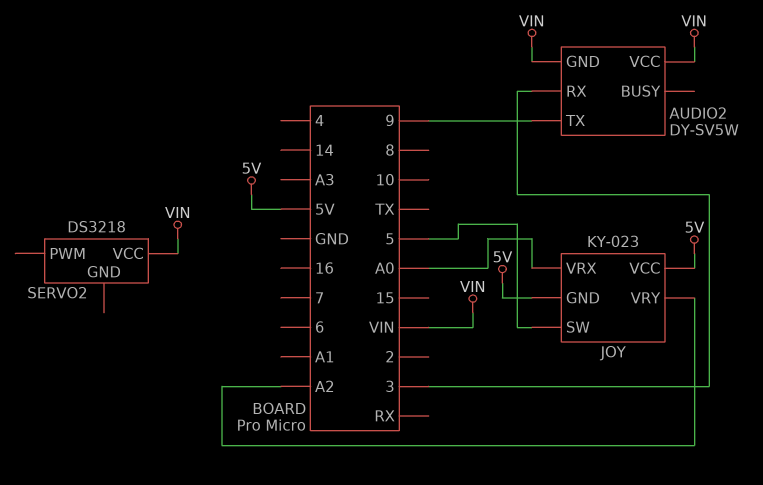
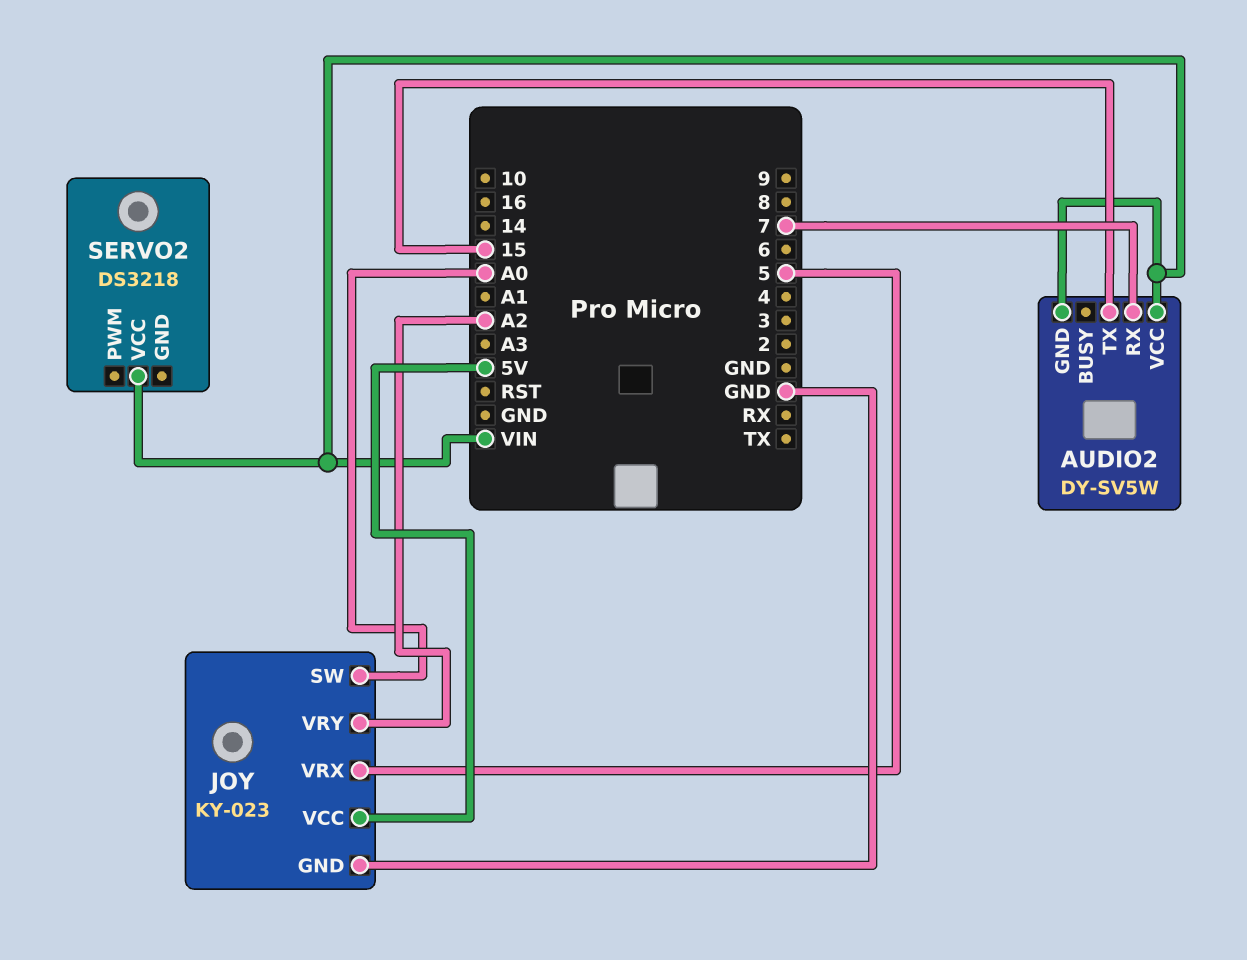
AUDIO2 pin RX: 3 -> 7
AUDIO2 pin TX: 9 -> 15
JOY pin GND: 5V -> GND
JOY pin SW: 5 -> A0
JOY pin VRX: A0 -> 5

